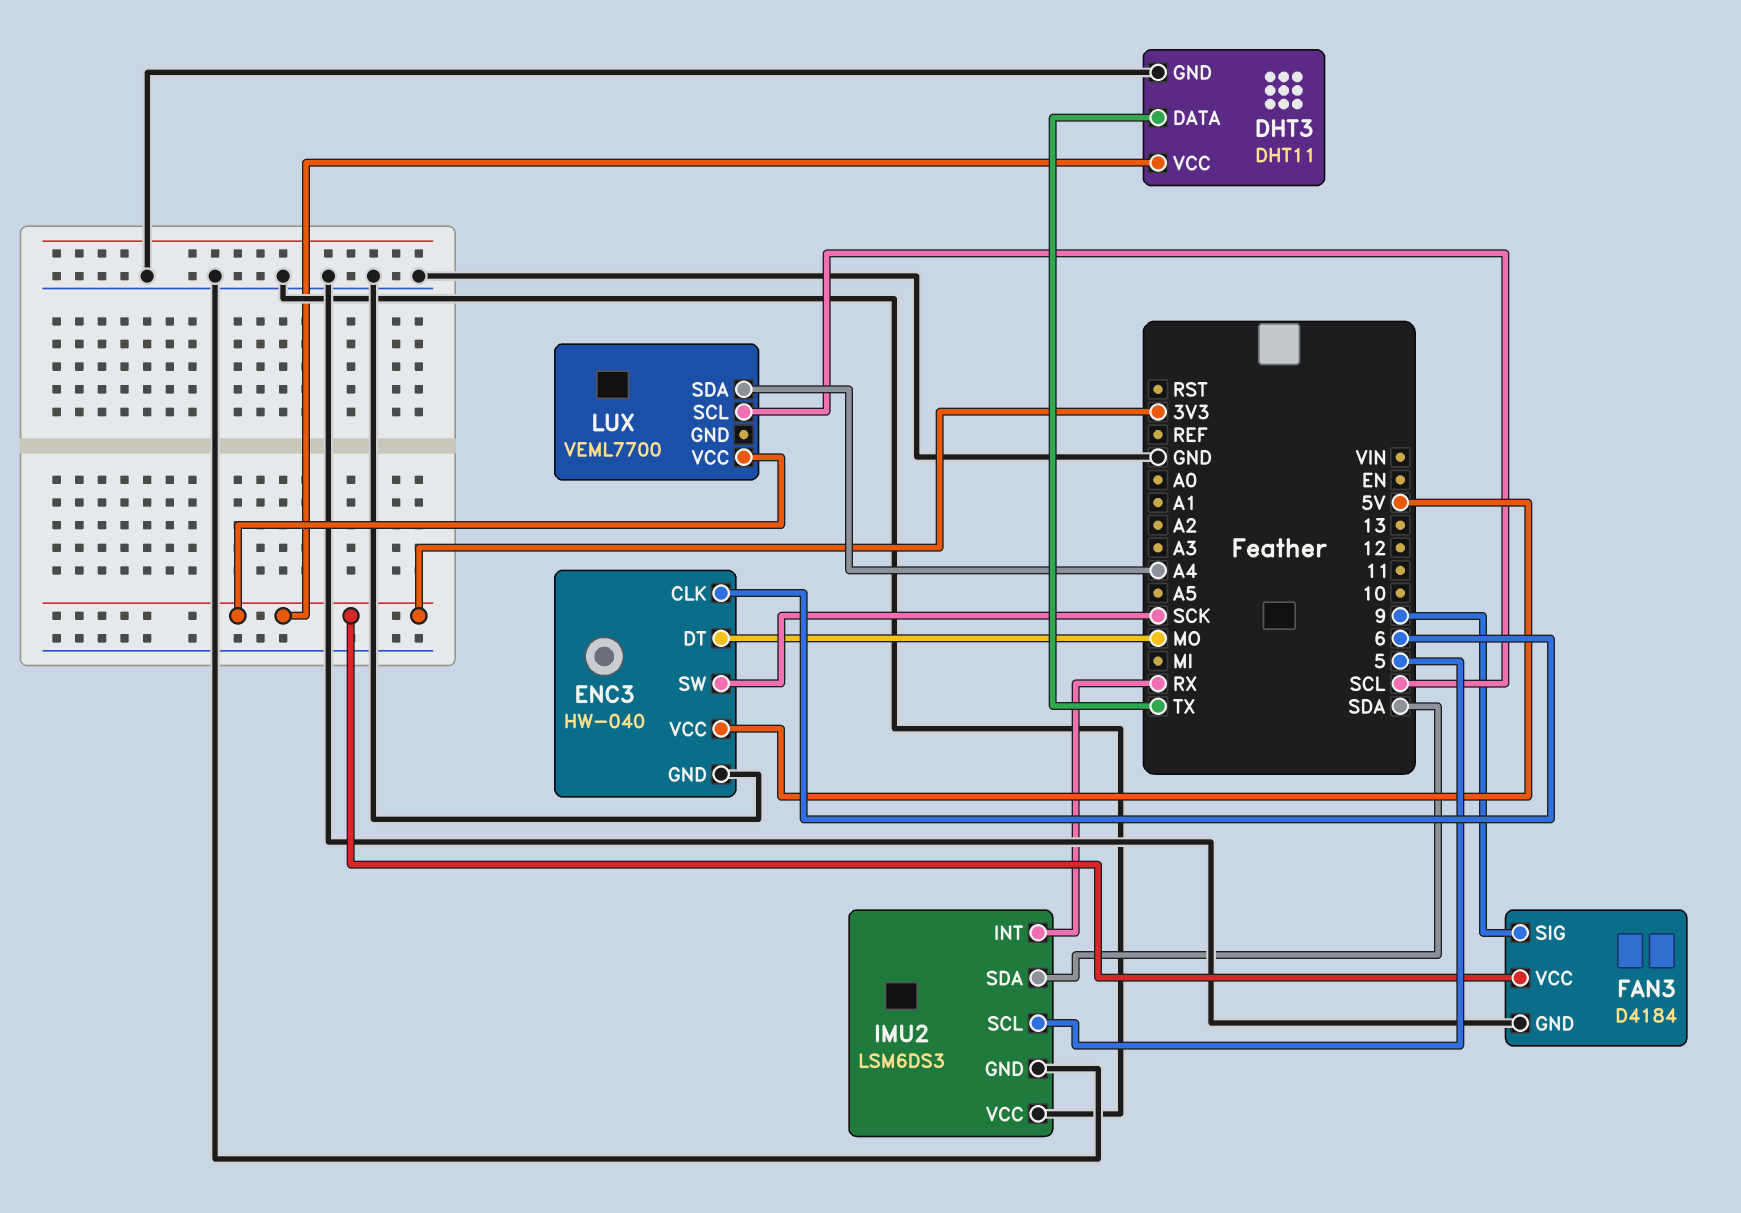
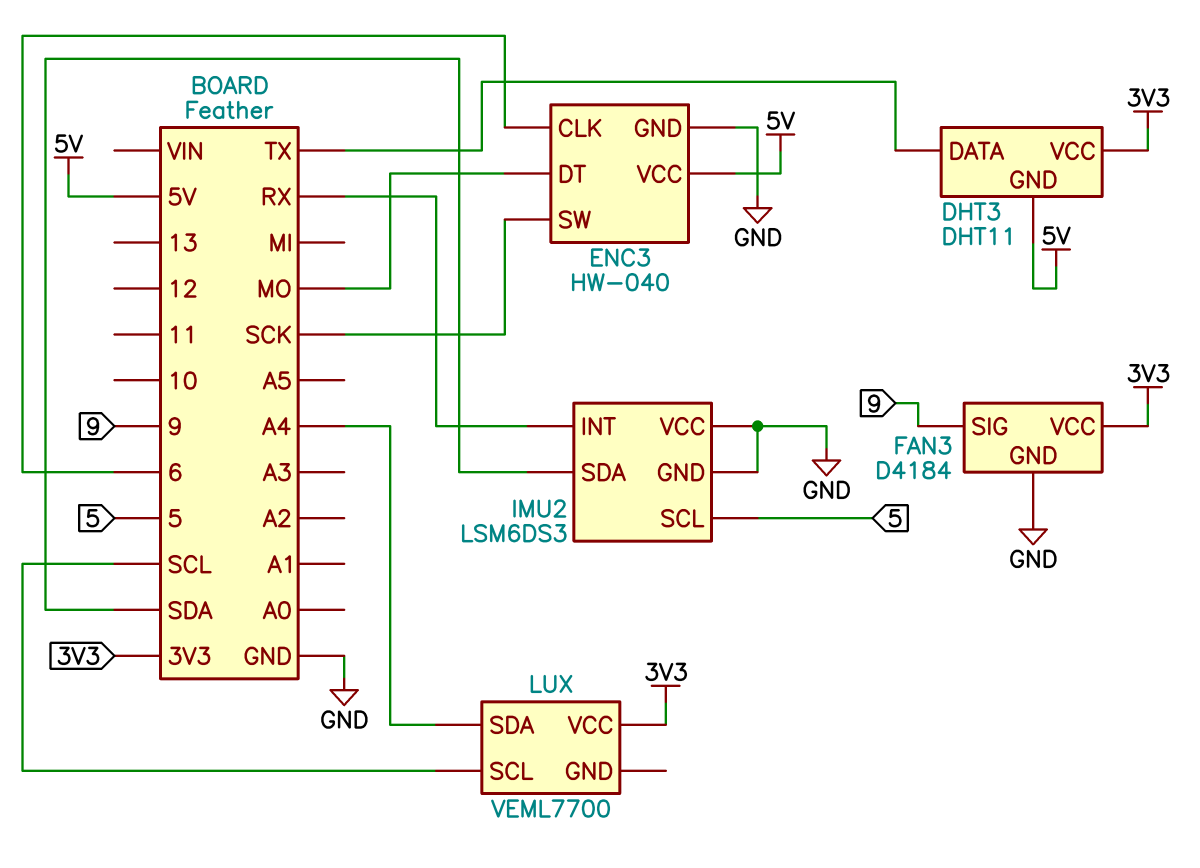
DHT3 pin GND: GND -> 5V

